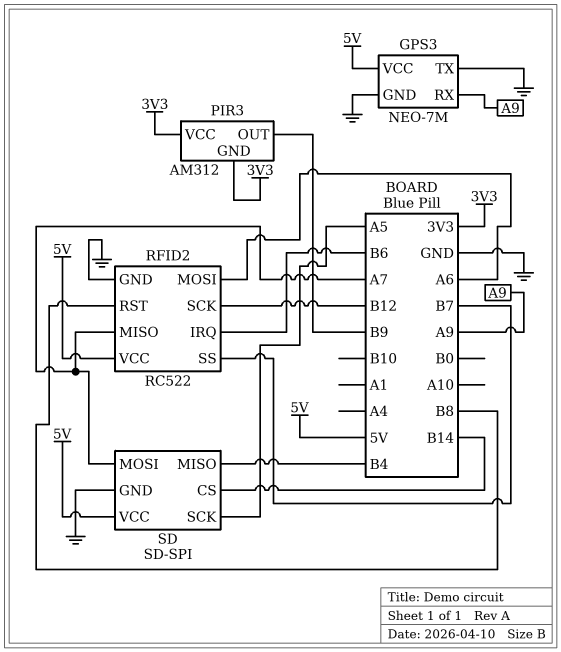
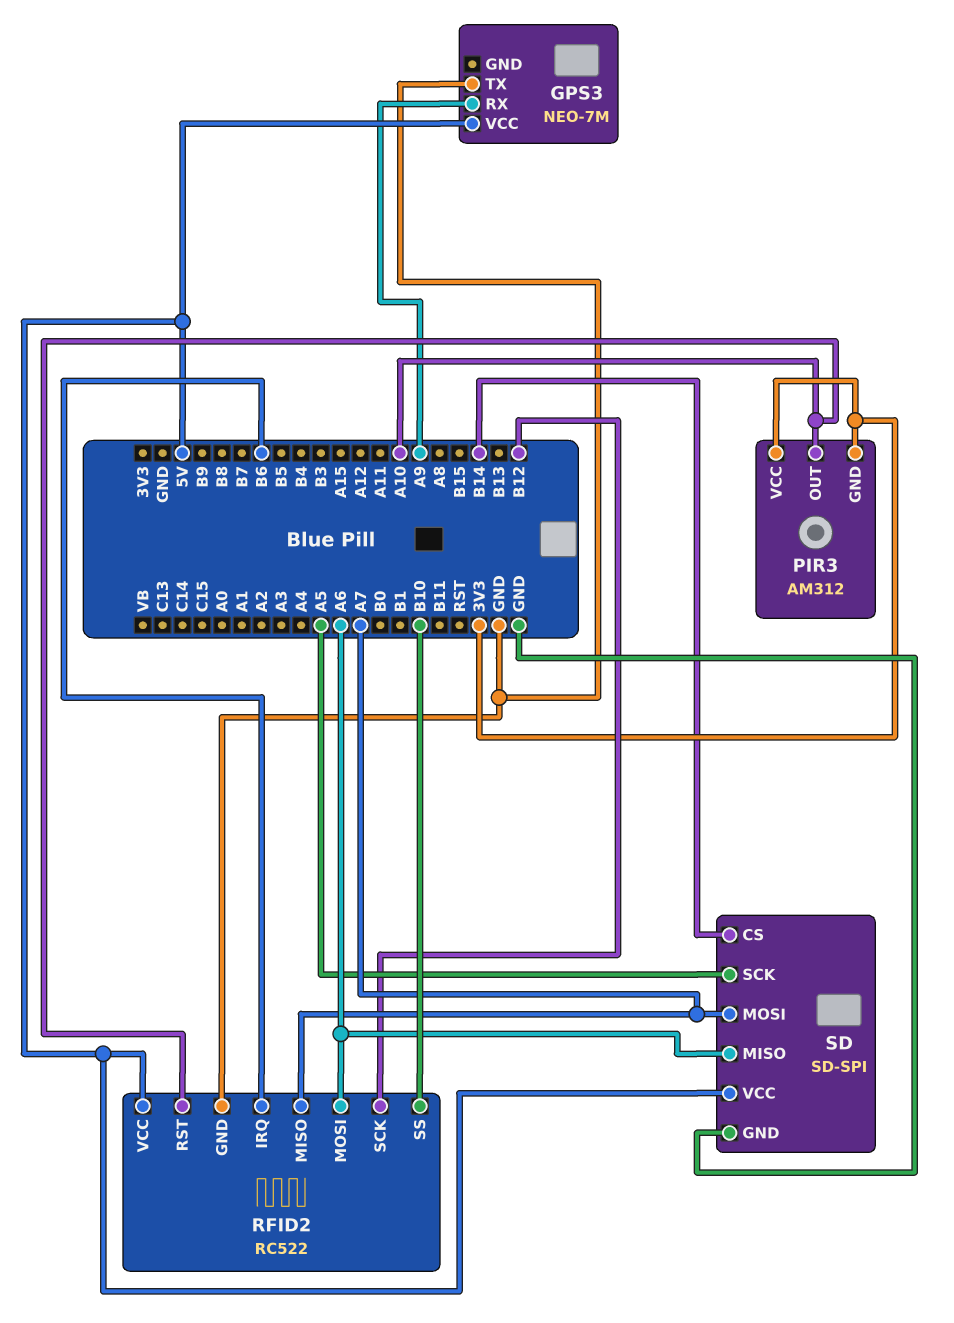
GPS3 pin GND: GND -> none
PIR3 pin OUT: B9 -> A10
RFID2 pin RST: B8 -> A10
RFID2 pin SS: B7 -> B10
SD pin MISO: B4 -> A6

